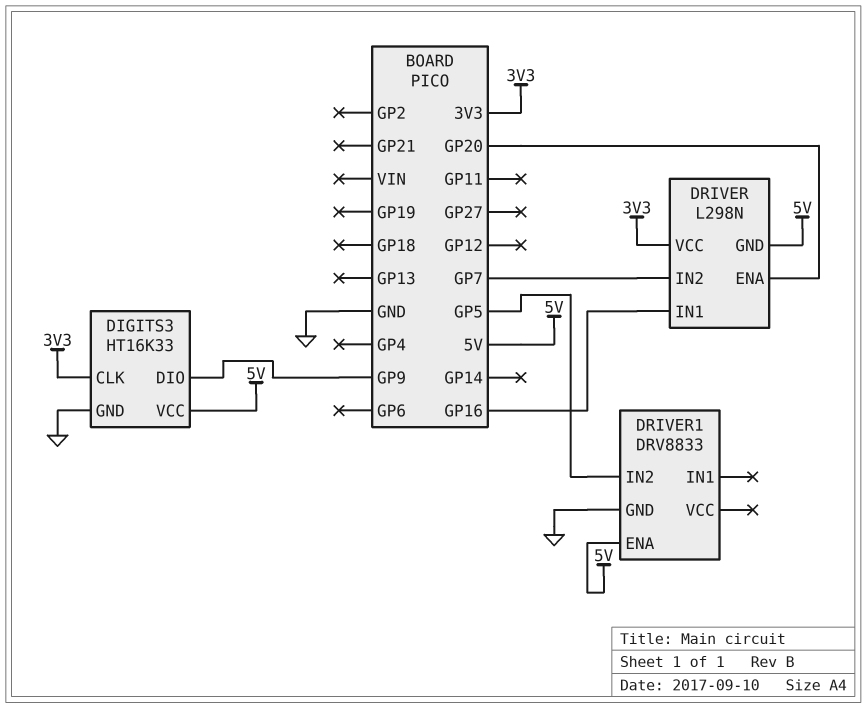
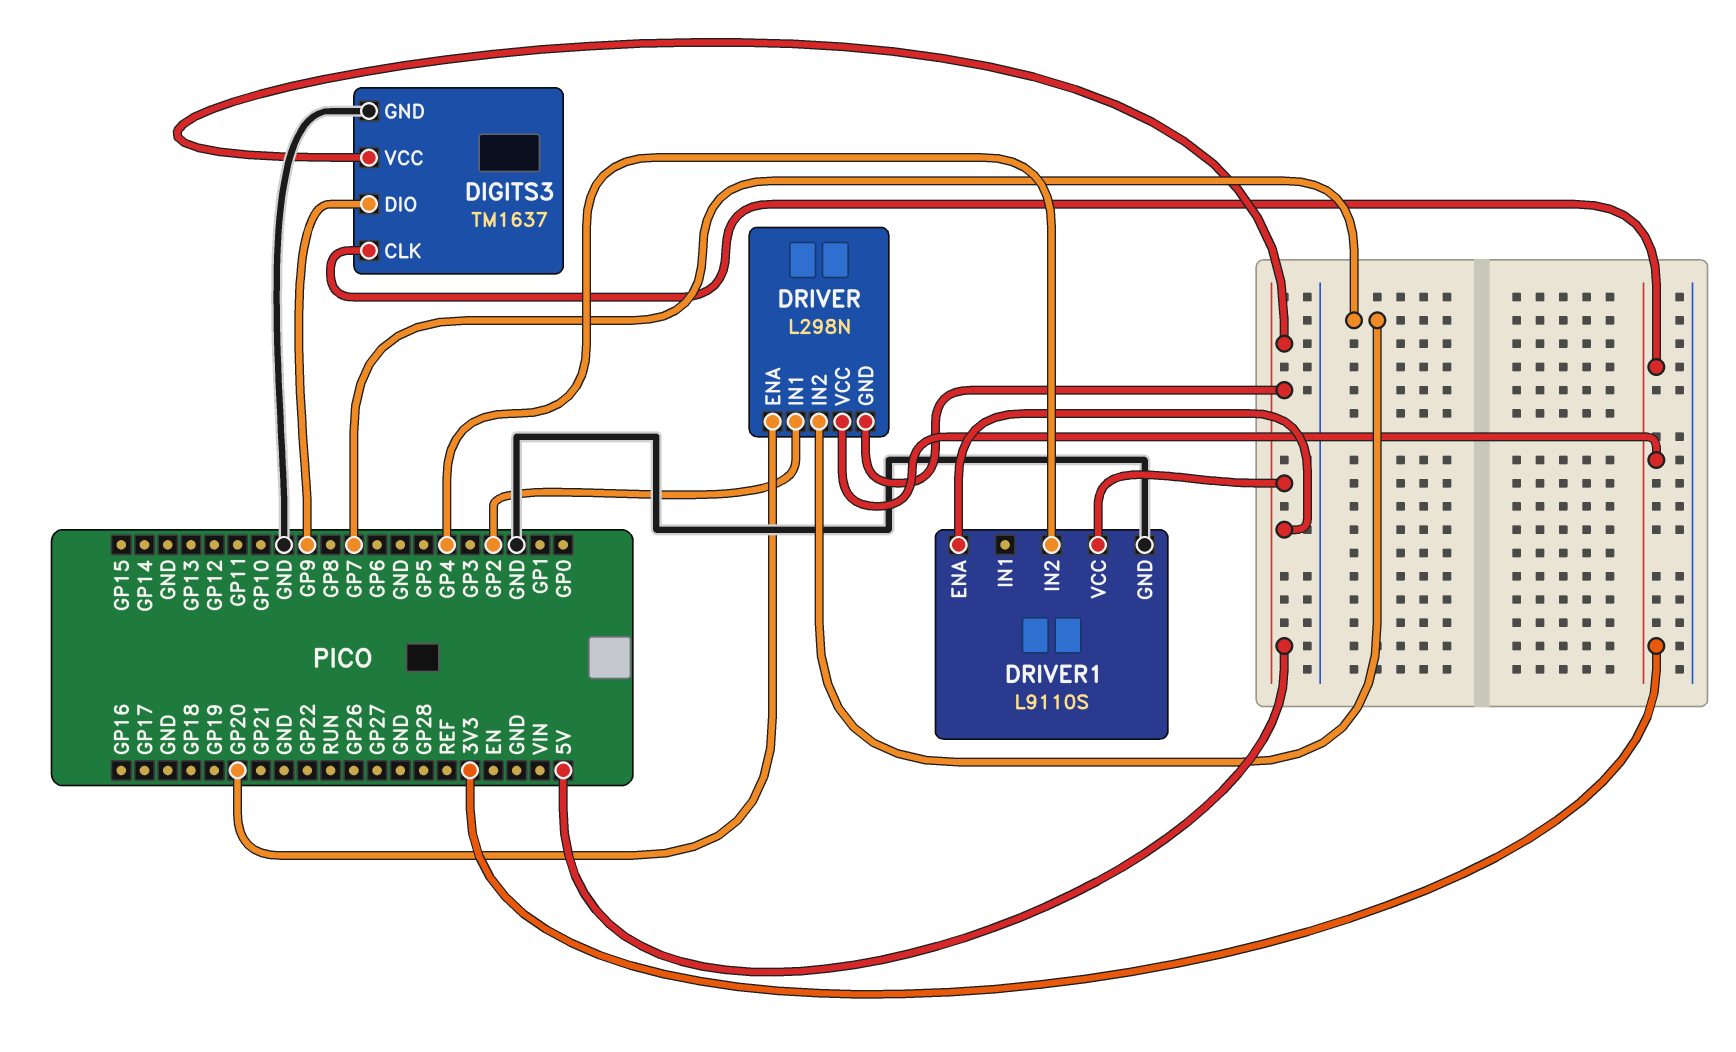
DIGITS3: HT16K33 -> TM1637
DRIVER pin IN1: GP16 -> GP2
DRIVER1: DRV8833 -> L9110S
DRIVER1 pin IN2: GP5 -> GP4
DRIVER1 pin VCC: none -> 5V

